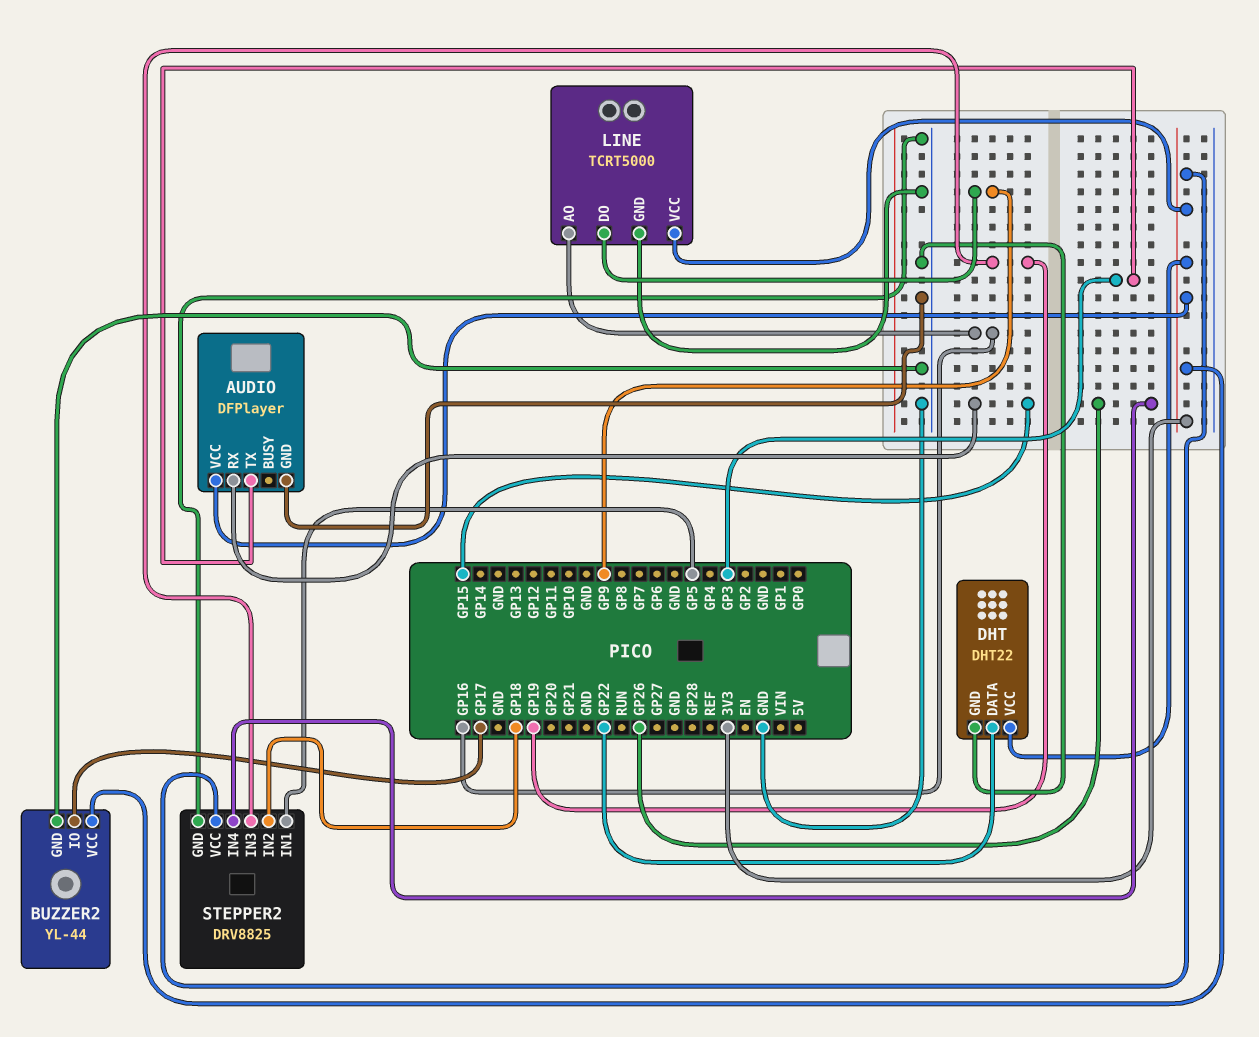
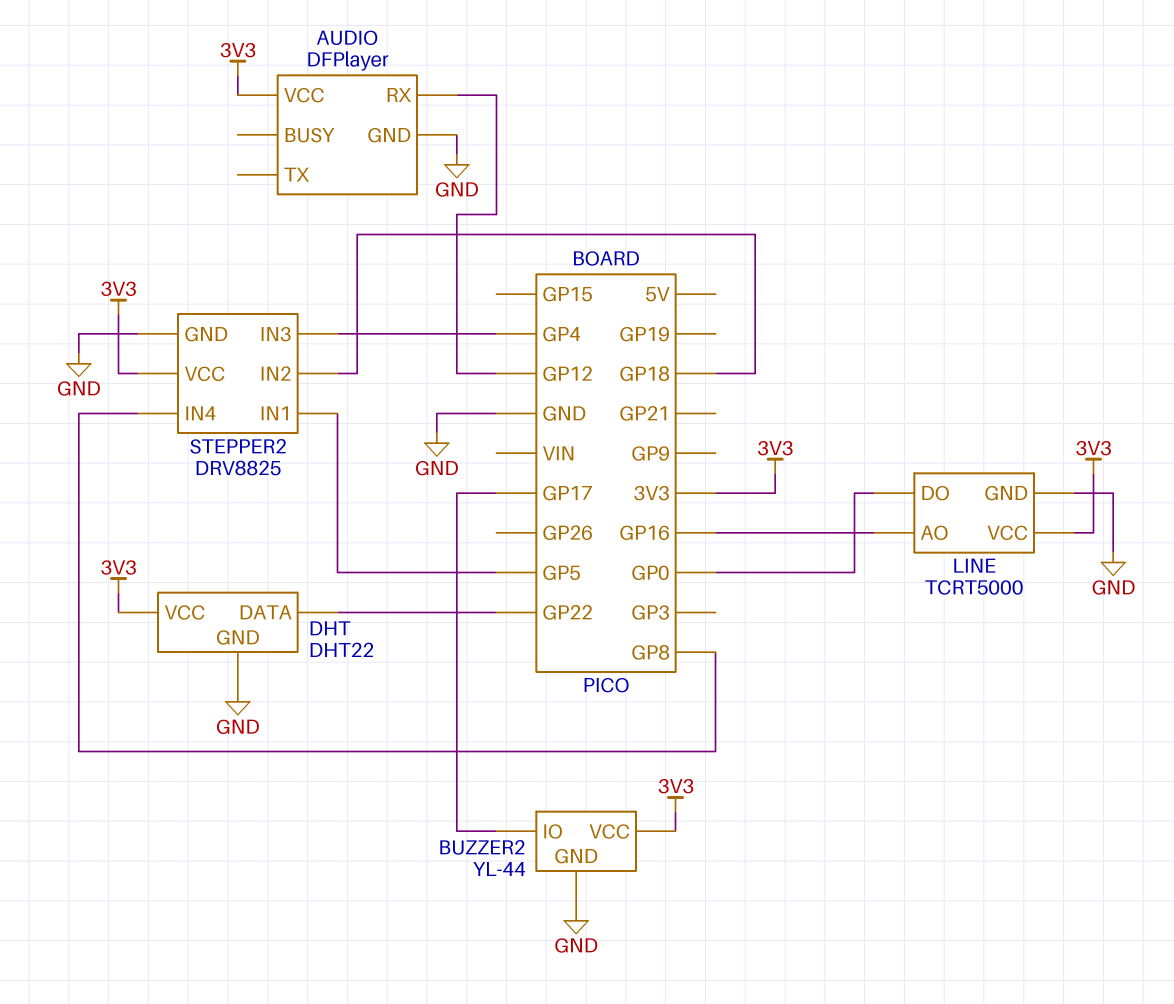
AUDIO pin RX: GP15 -> GP12
AUDIO pin TX: GP3 -> none
LINE pin DO: GP9 -> GP0
STEPPER2 pin IN3: GP19 -> GP4
STEPPER2 pin IN4: GP26 -> GP8

